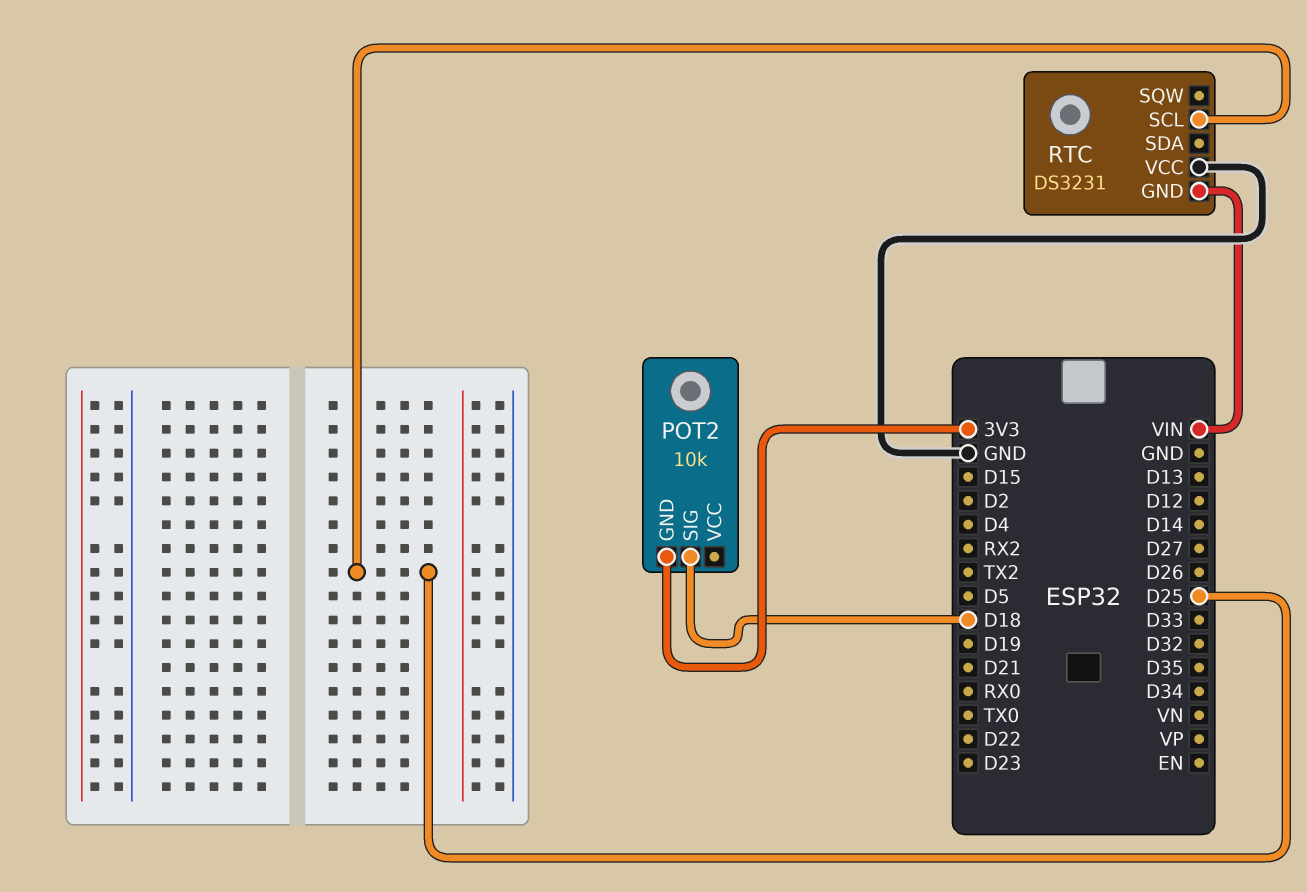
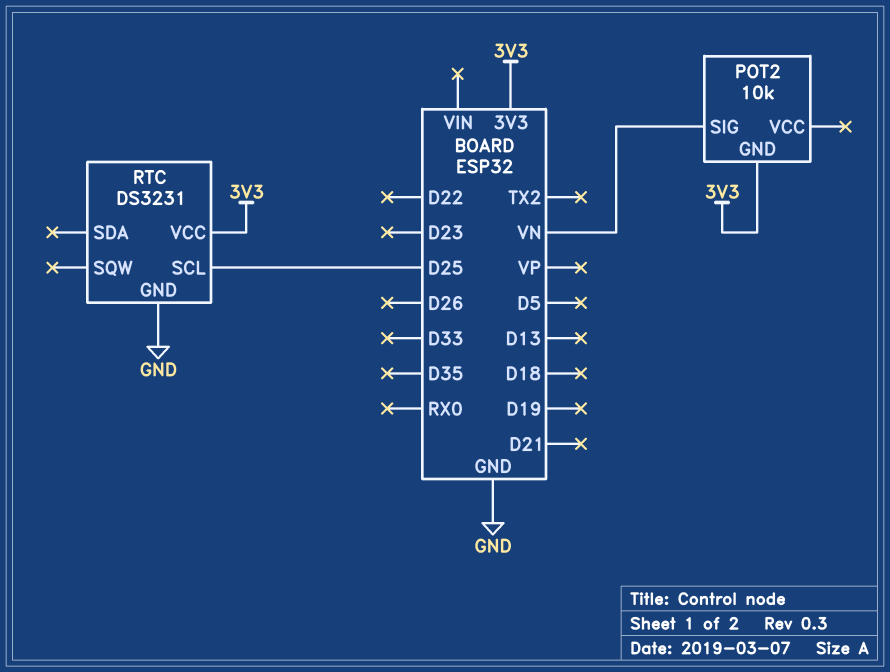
POT2 pin SIG: D18 -> VN
RTC pin GND: VIN -> GND
RTC pin VCC: GND -> 3V3

